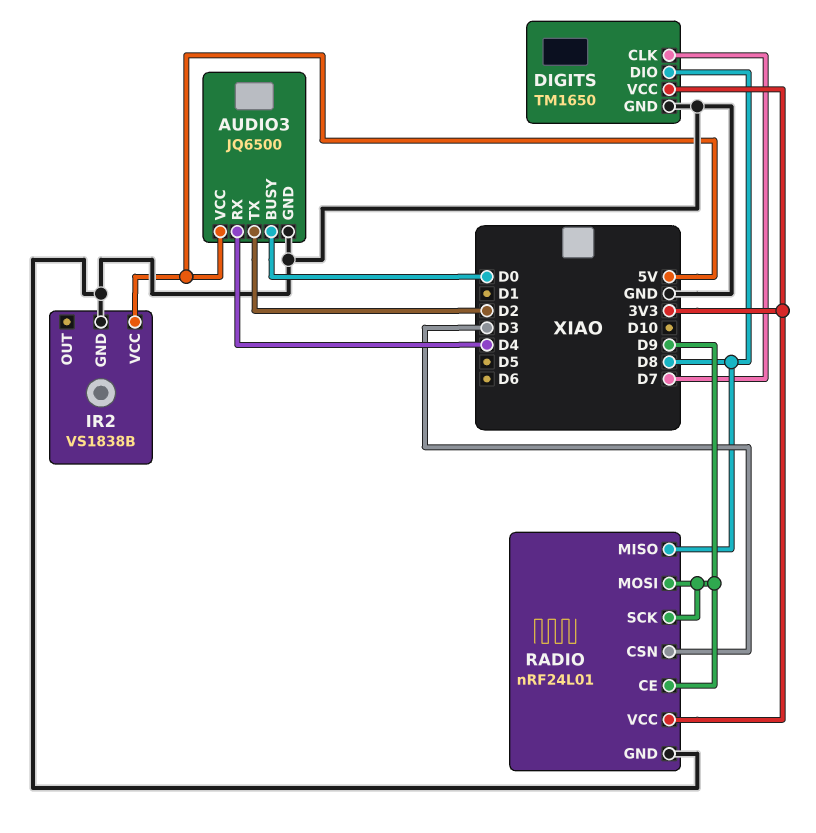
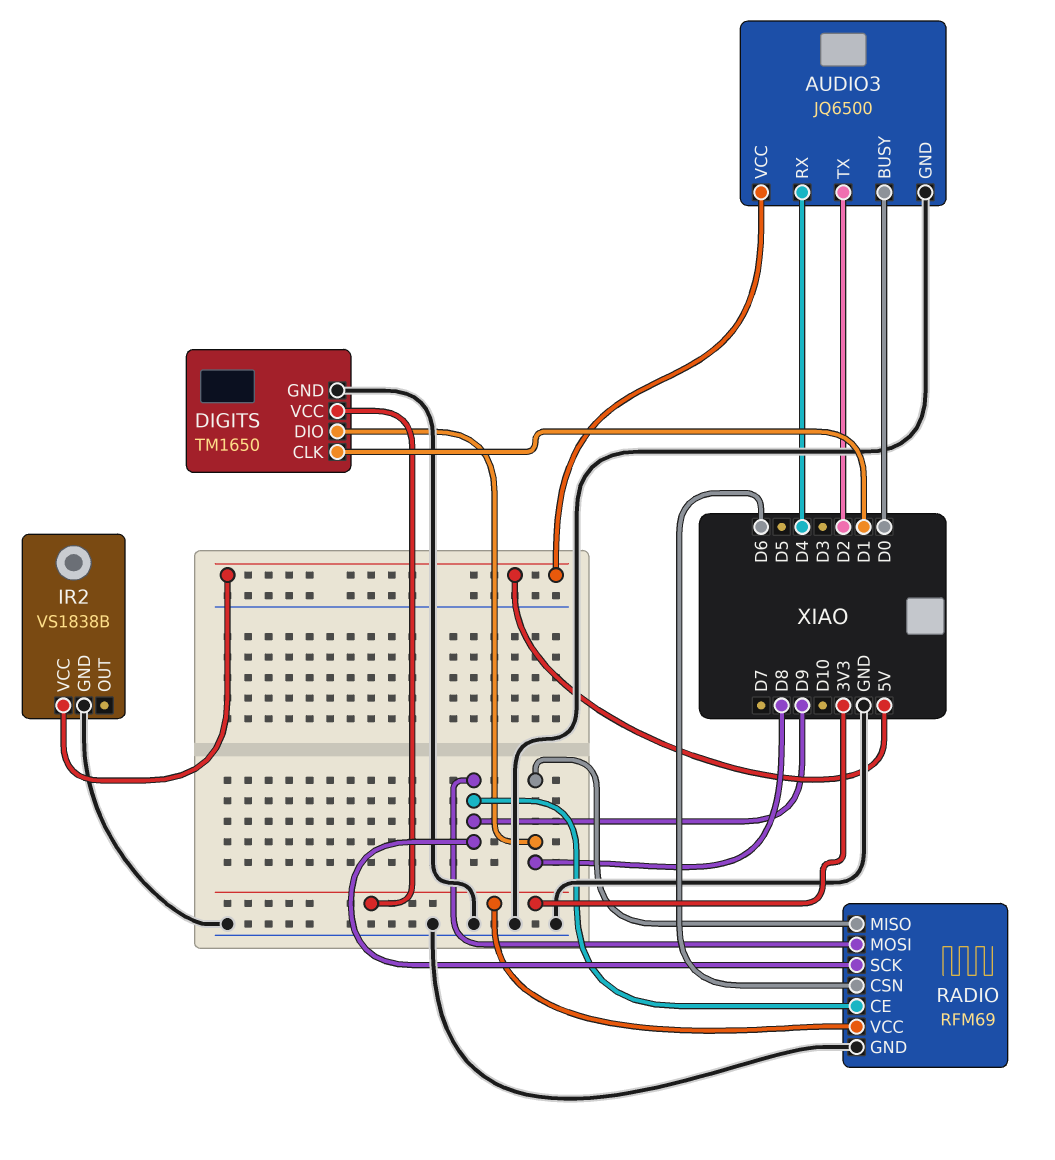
DIGITS pin CLK: D7 -> D1
RADIO: nRF24L01 -> RFM69
RADIO pin CSN: D3 -> D6

